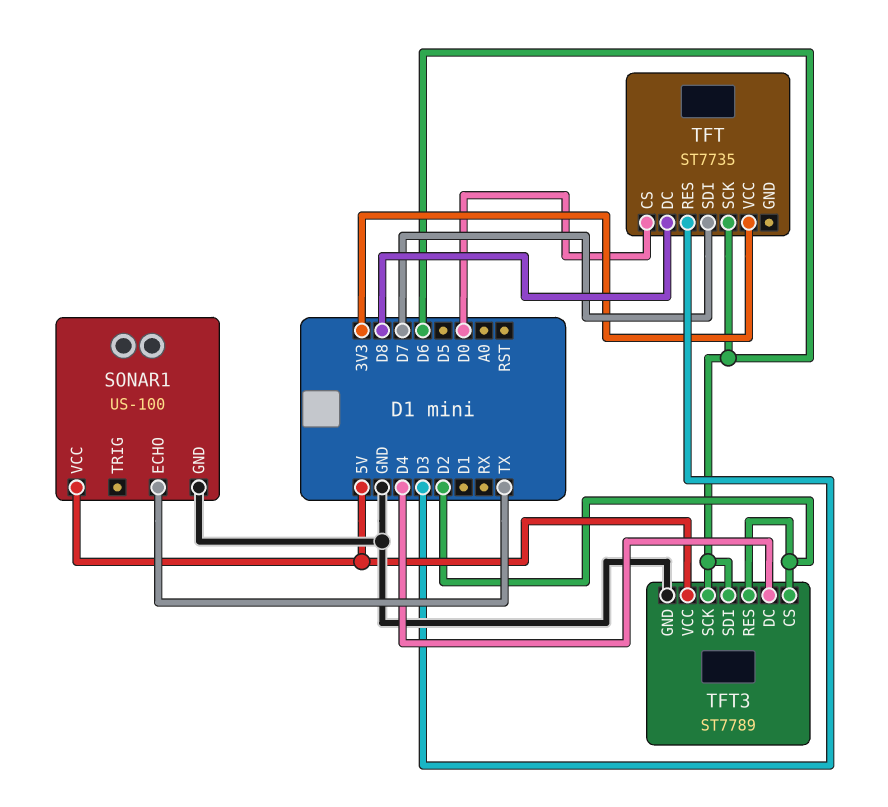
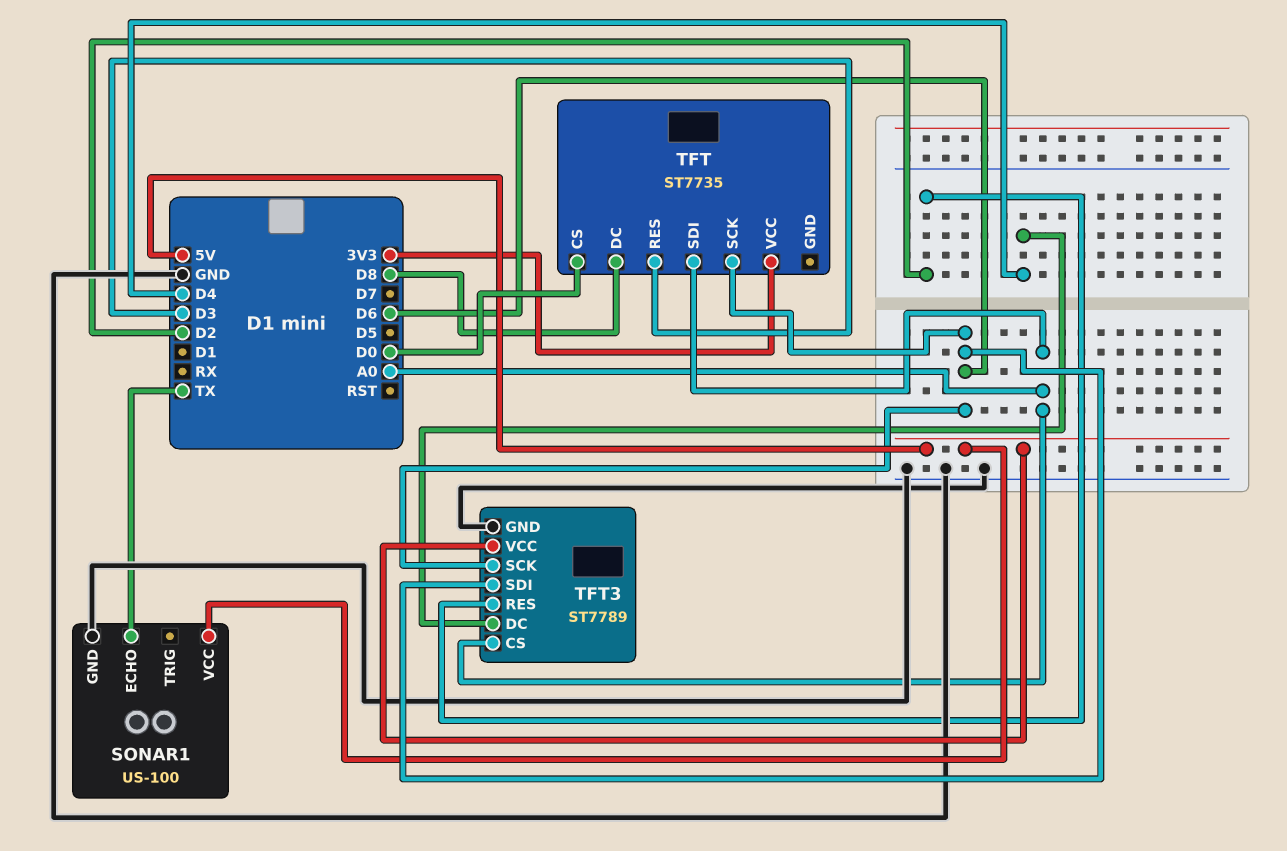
TFT pin SDI: D7 -> A0
TFT3 pin CS: D2 -> A0

